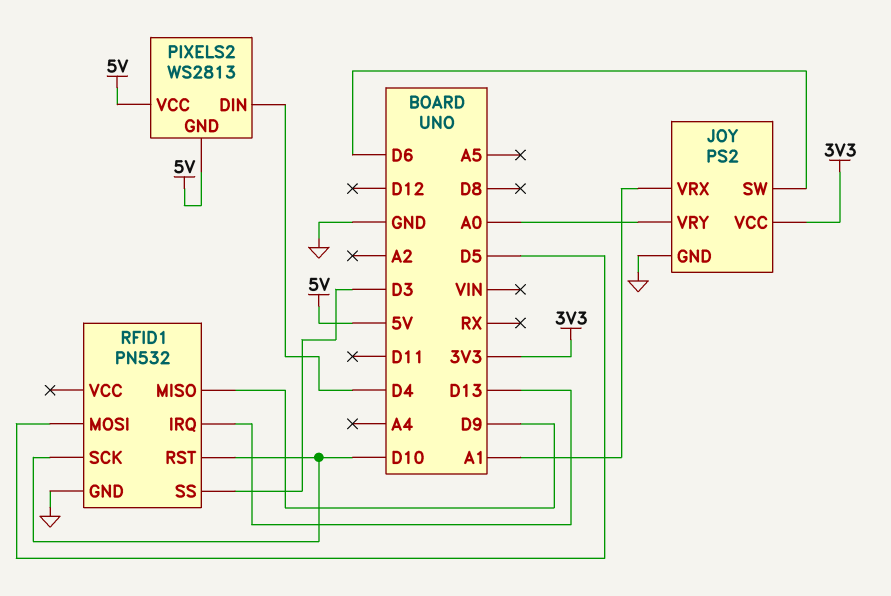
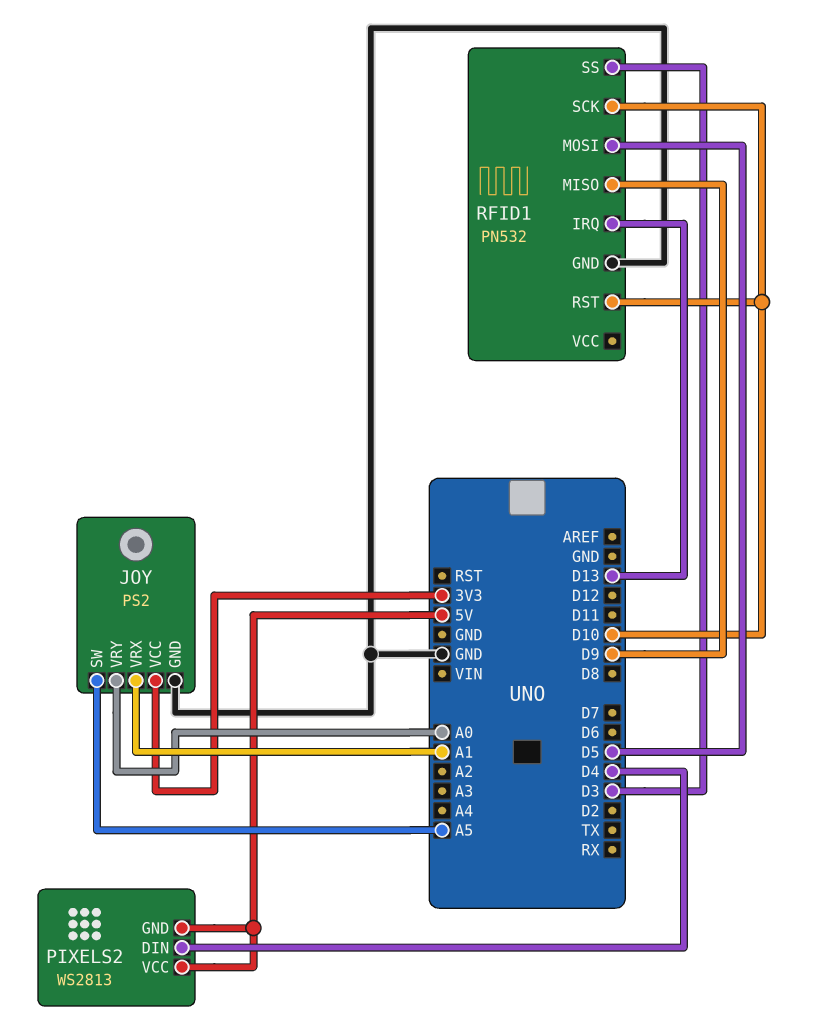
JOY pin SW: D6 -> A5

